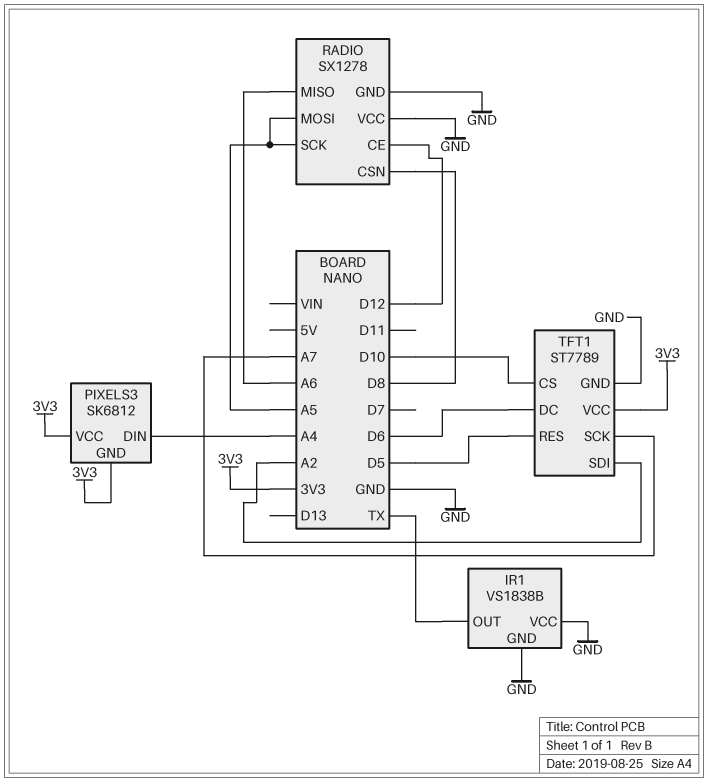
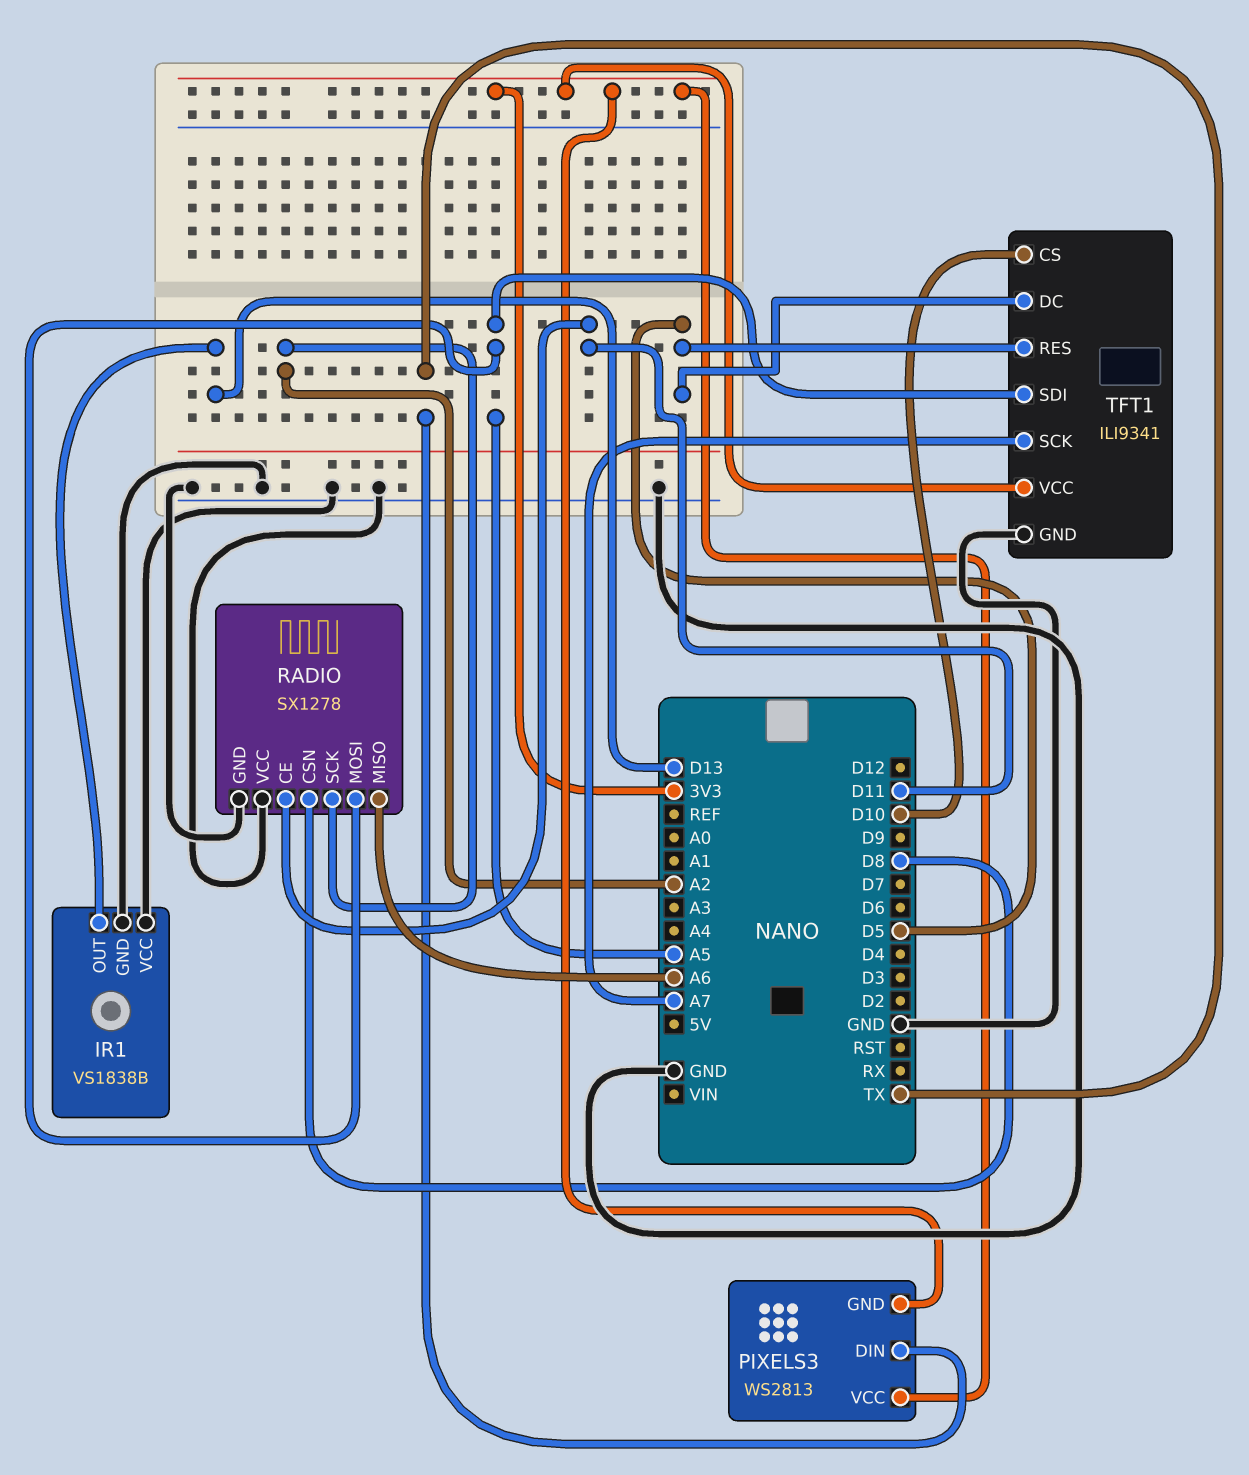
IR1 pin OUT: TX -> D13
PIXELS3: SK6812 -> WS2813
PIXELS3 pin DIN: A4 -> TX
RADIO pin CE: D12 -> D11
RADIO pin SCK: A5 -> A2
TFT1: ST7789 -> ILI9341
TFT1 pin DC: D6 -> D5
TFT1 pin SDI: A2 -> A5

